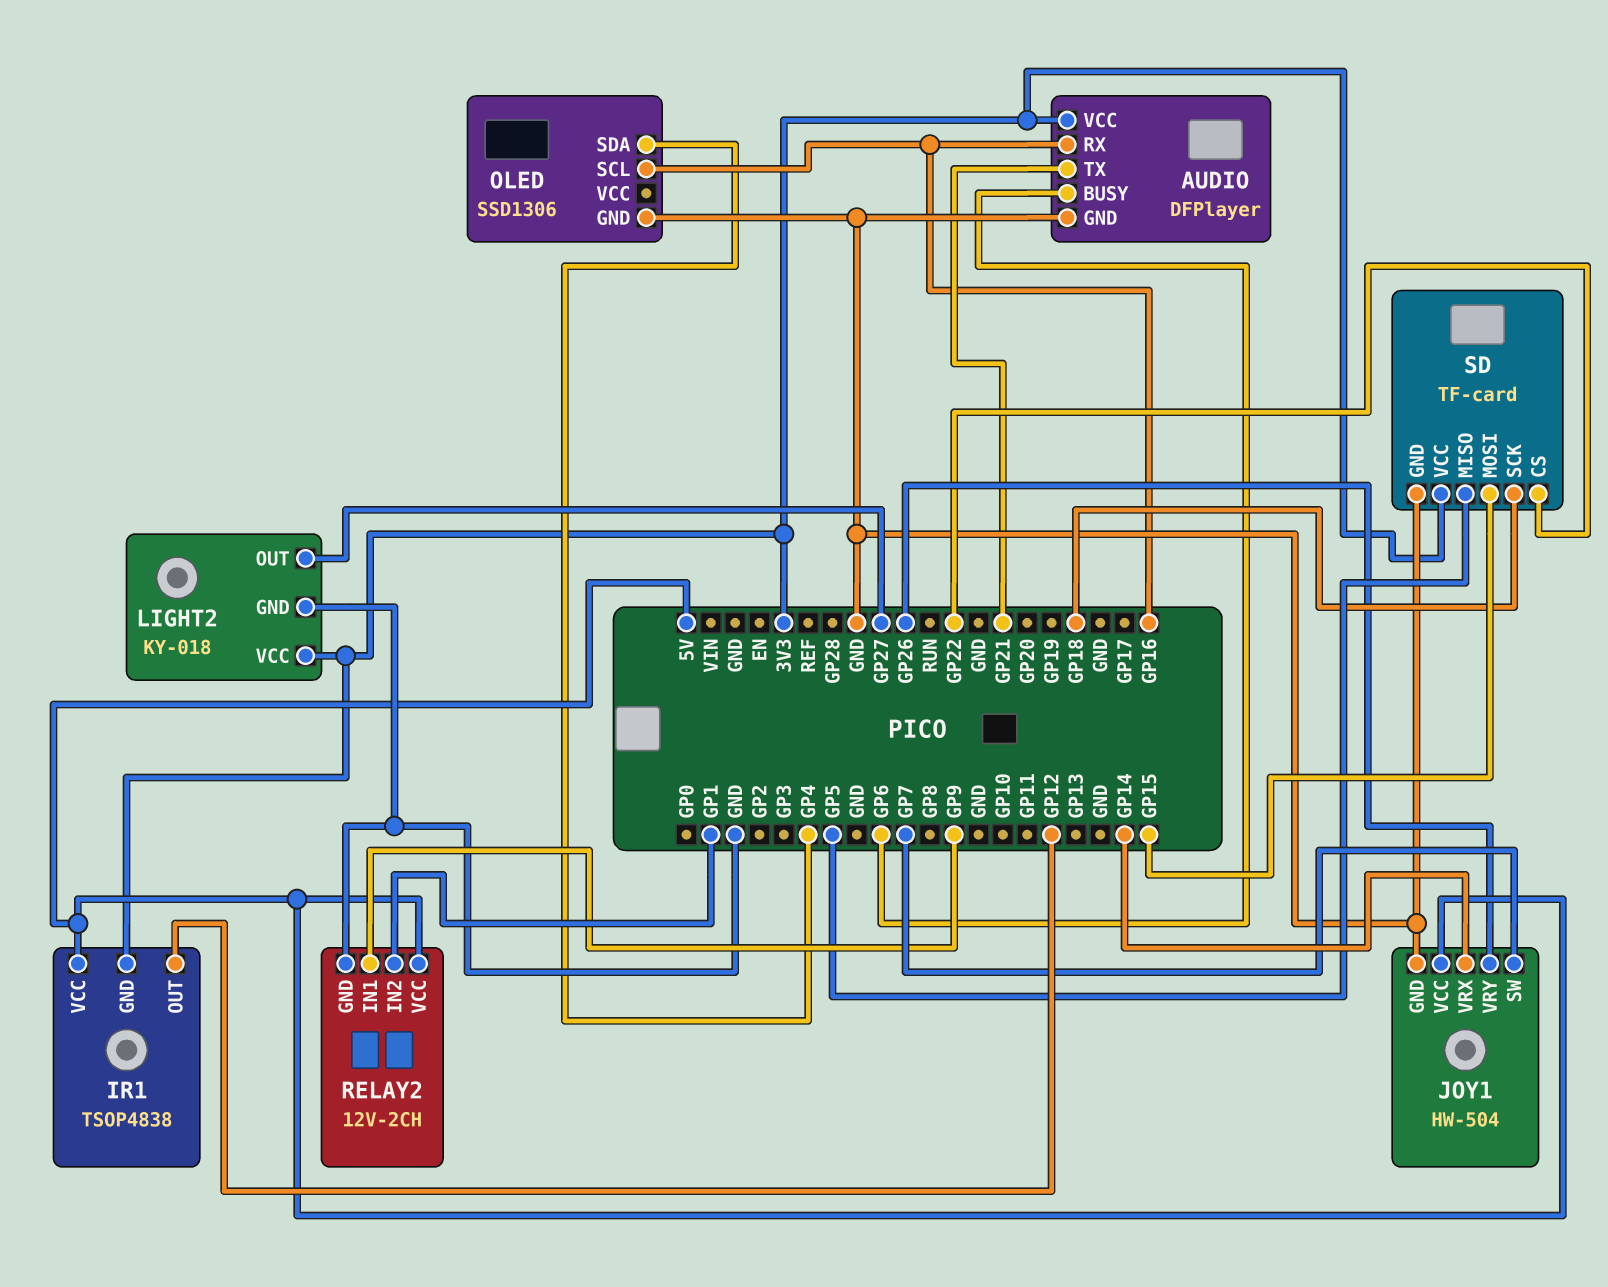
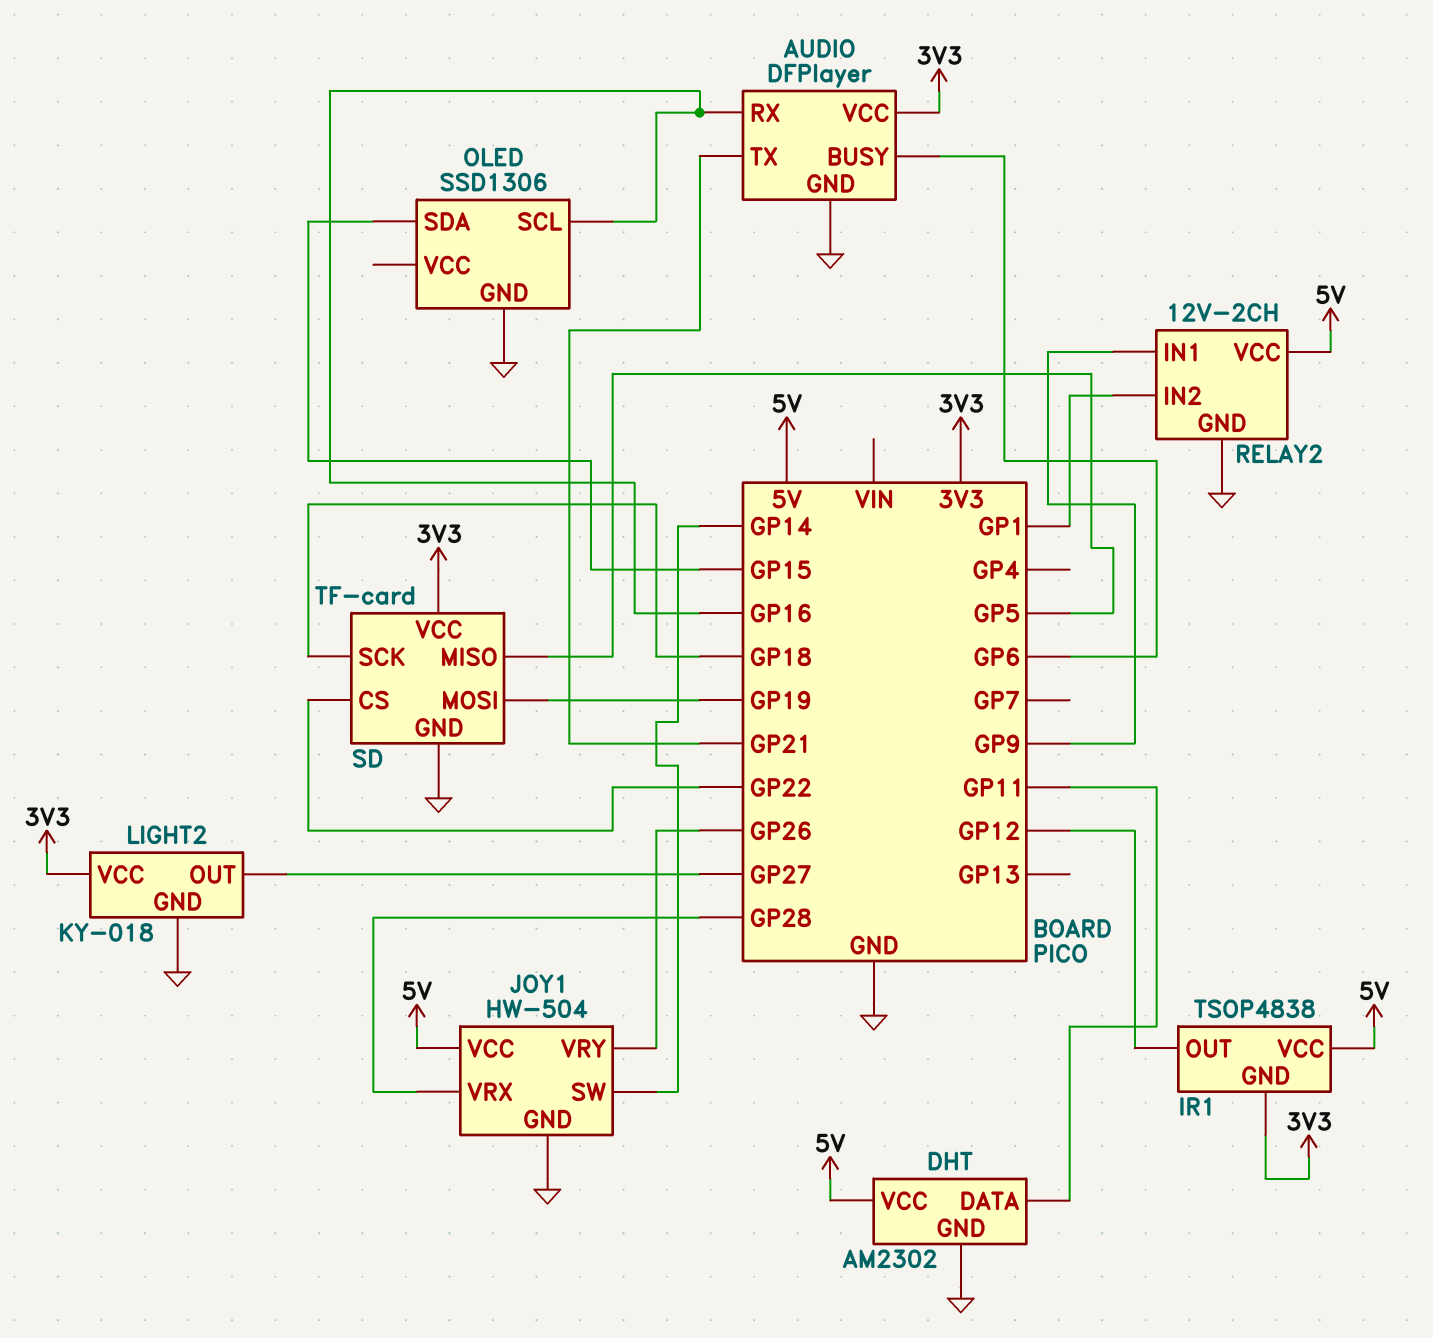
DHT: none -> AM2302
DHT pin DATA: none -> GP11
DHT pin GND: none -> GND
DHT pin VCC: none -> 5V
JOY1 pin SW: GP7 -> GP14
JOY1 pin VRX: GP14 -> GP28
OLED pin SDA: GP4 -> GP15
SD pin MOSI: GP15 -> GP19

